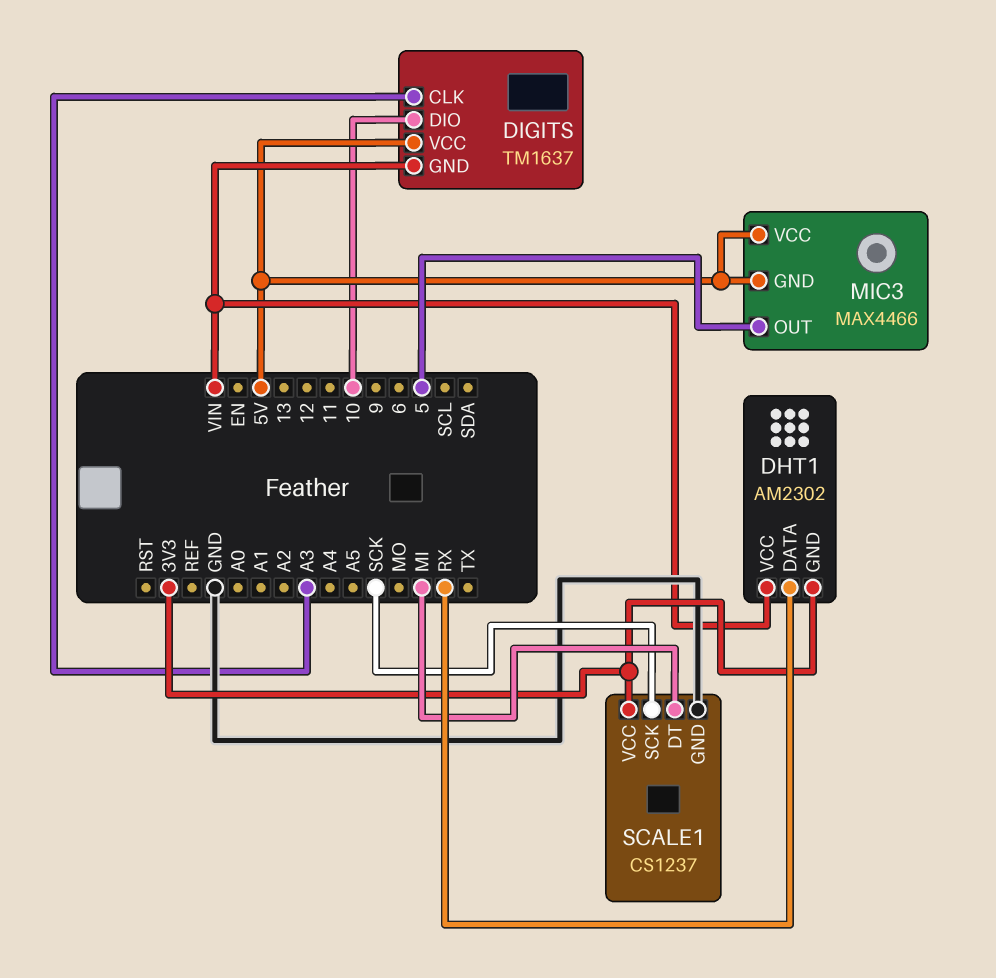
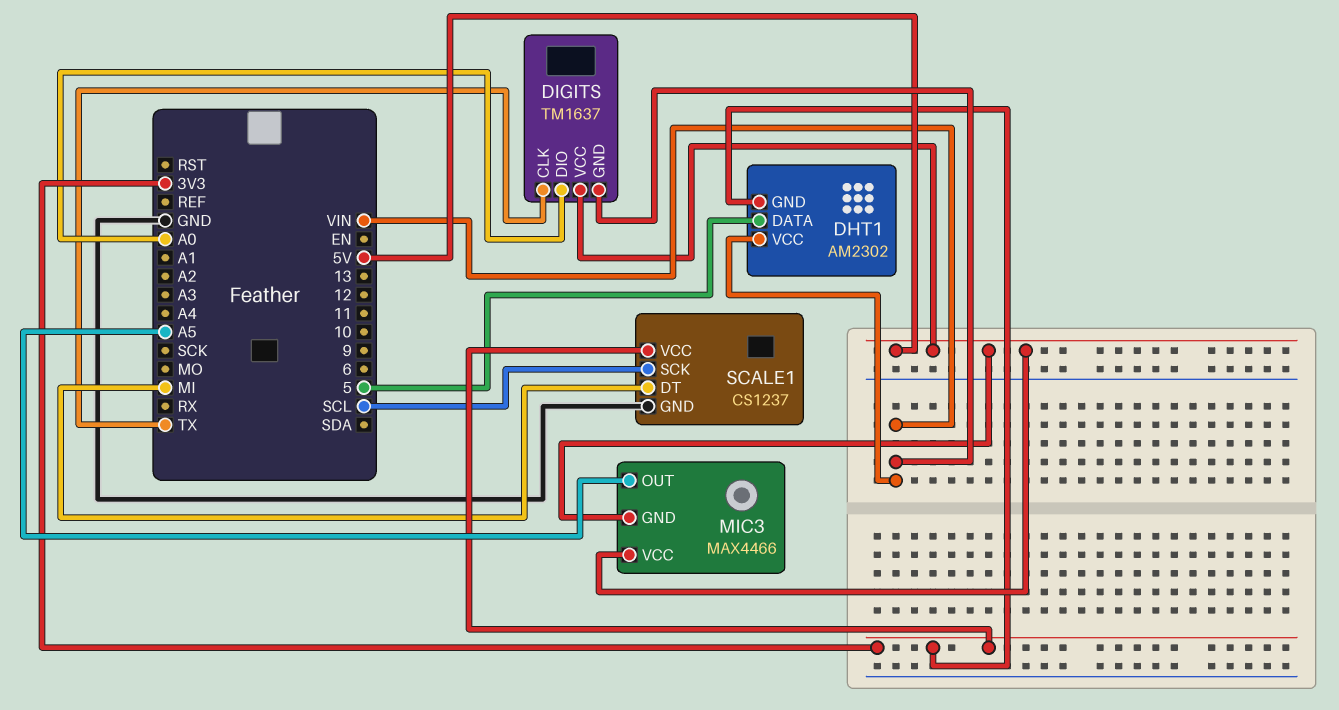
DHT1 pin DATA: RX -> 5
DIGITS pin CLK: A3 -> TX
DIGITS pin DIO: 10 -> A0
MIC3 pin OUT: 5 -> A5
SCALE1 pin SCK: SCK -> SCL

